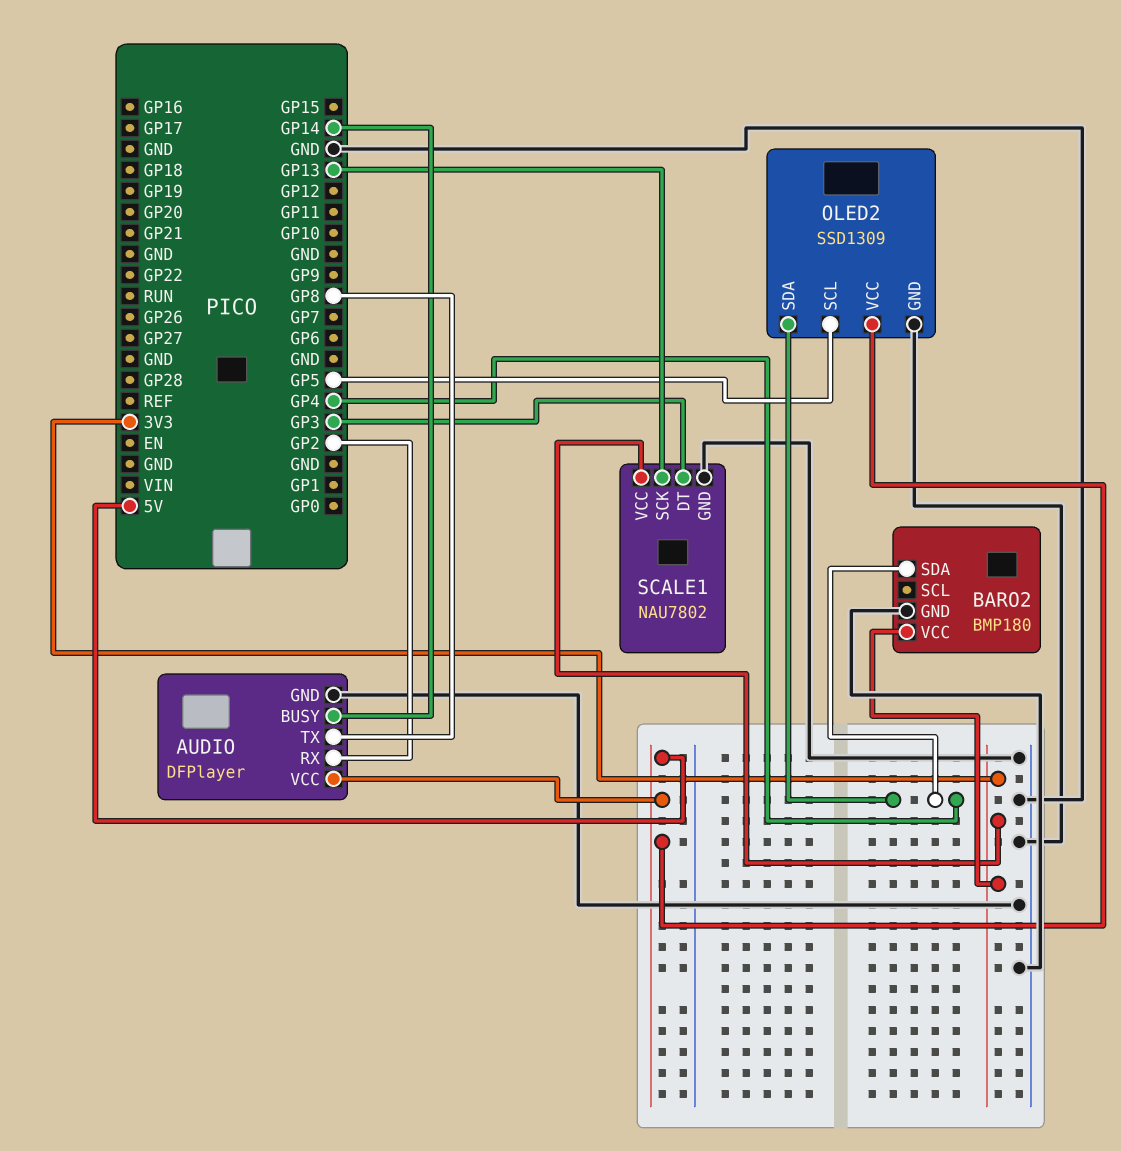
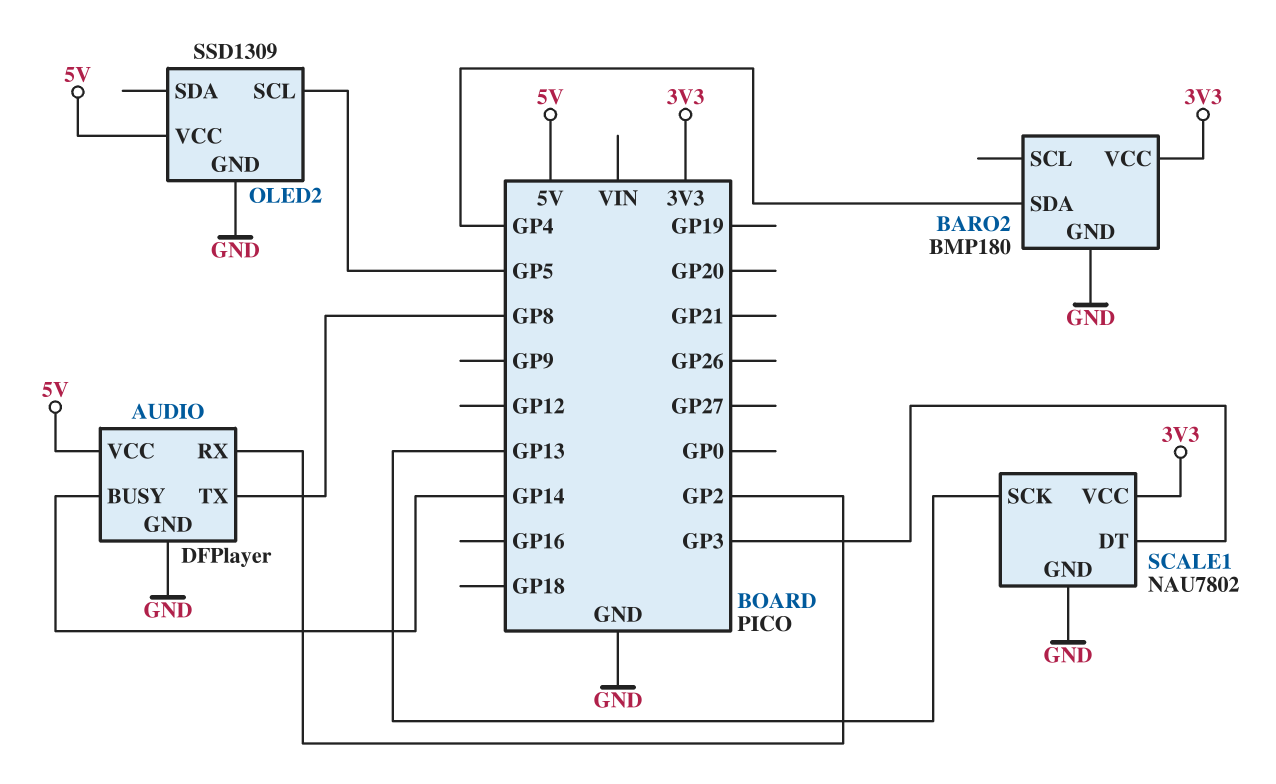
OLED2 pin SDA: GP4 -> none

